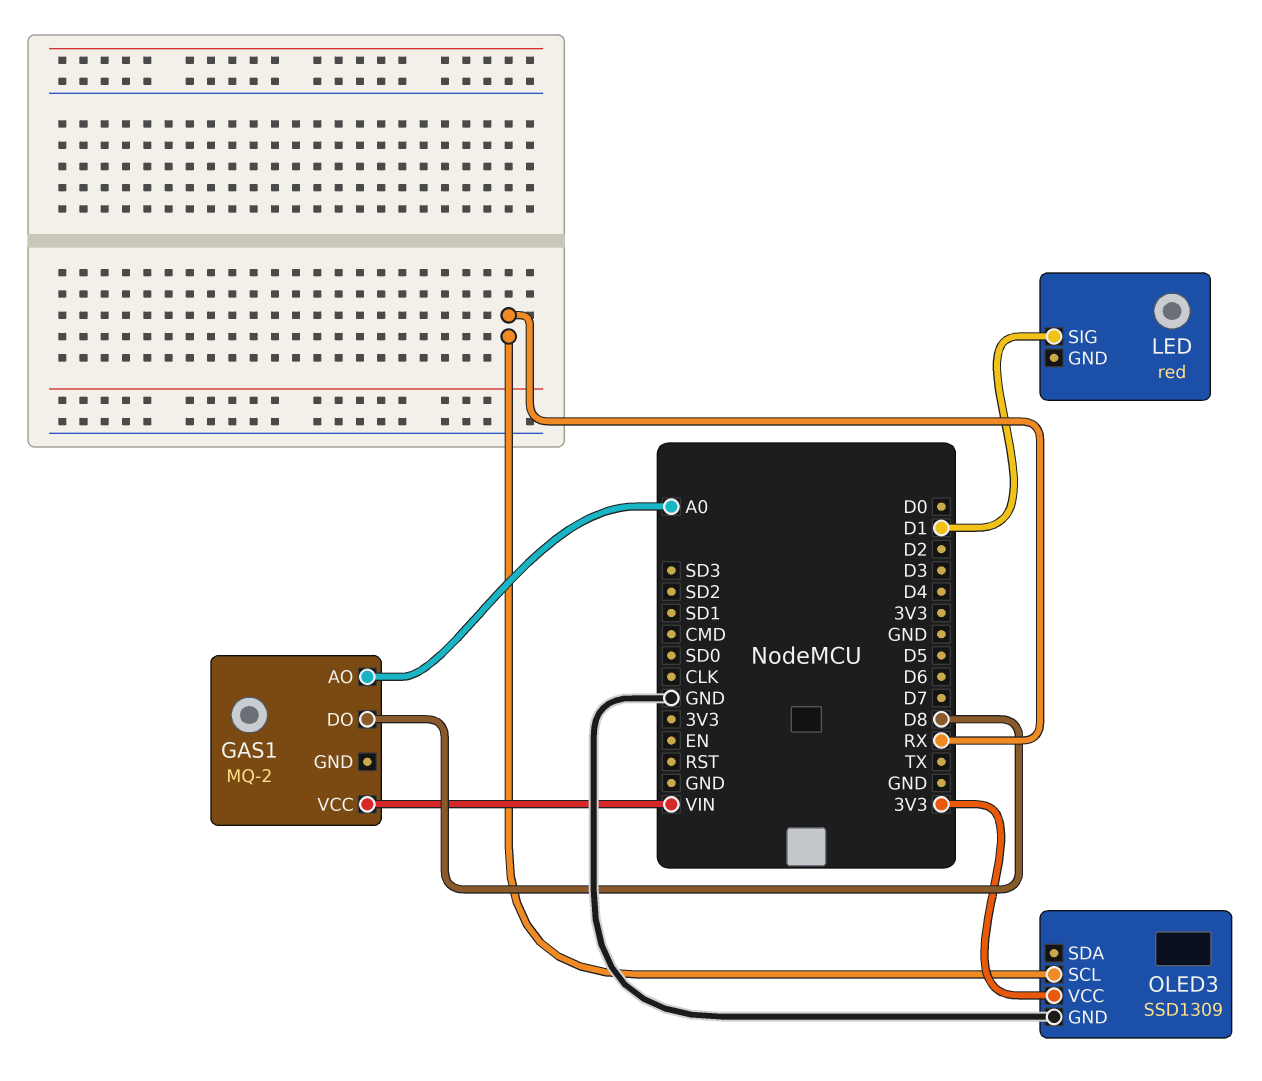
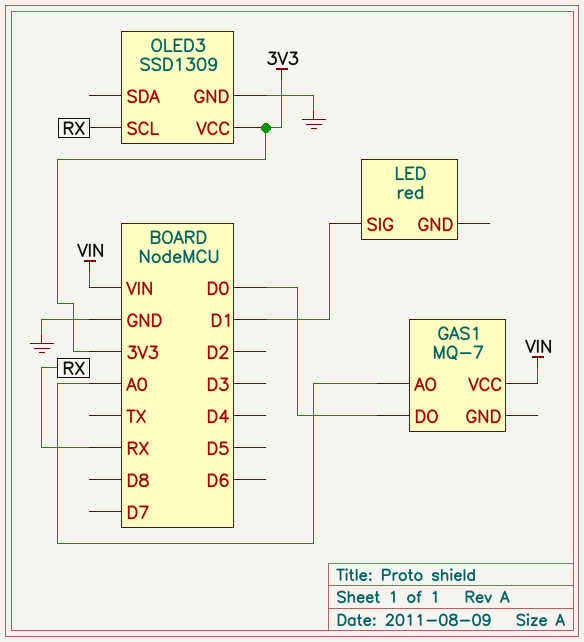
GAS1: MQ-2 -> MQ-7
GAS1 pin DO: D8 -> D0

